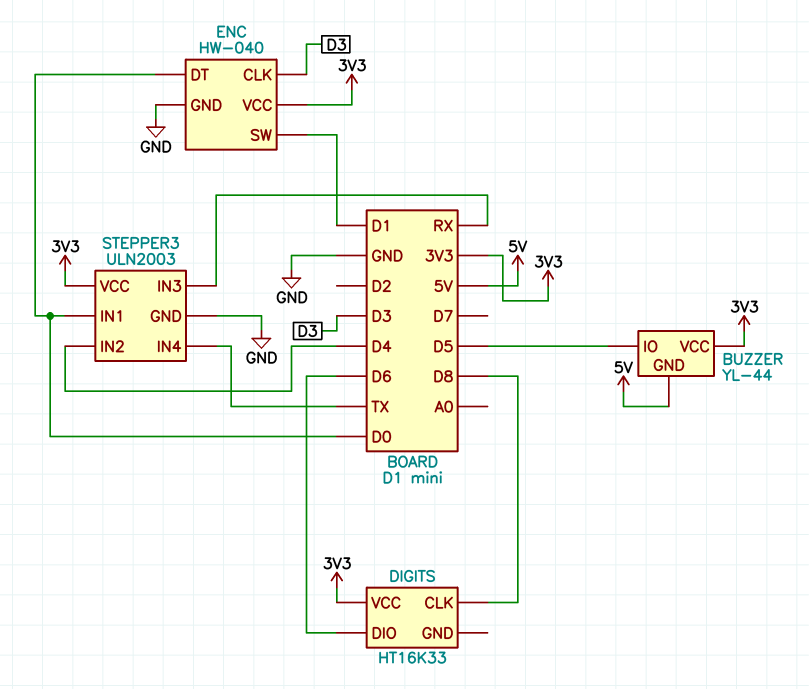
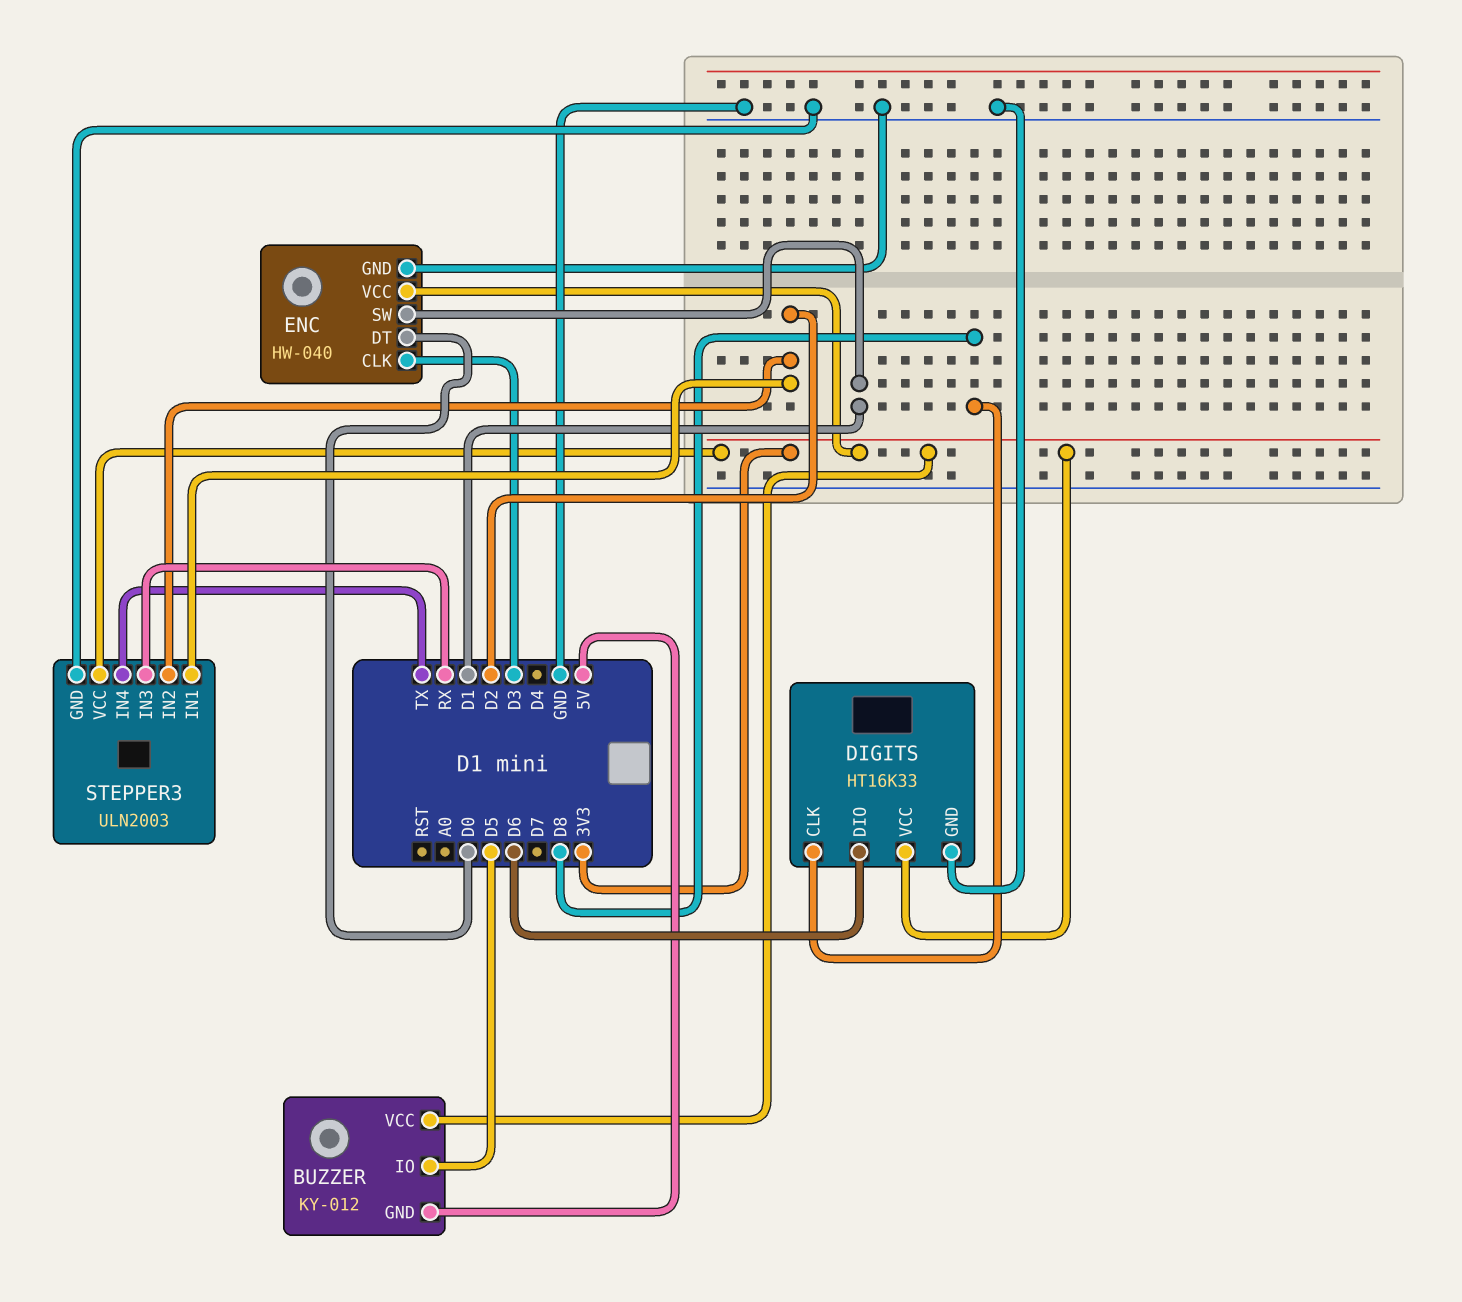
BUZZER: YL-44 -> KY-012
DIGITS pin GND: none -> GND
STEPPER3 pin IN1: D0 -> D2
STEPPER3 pin IN2: D4 -> D2

